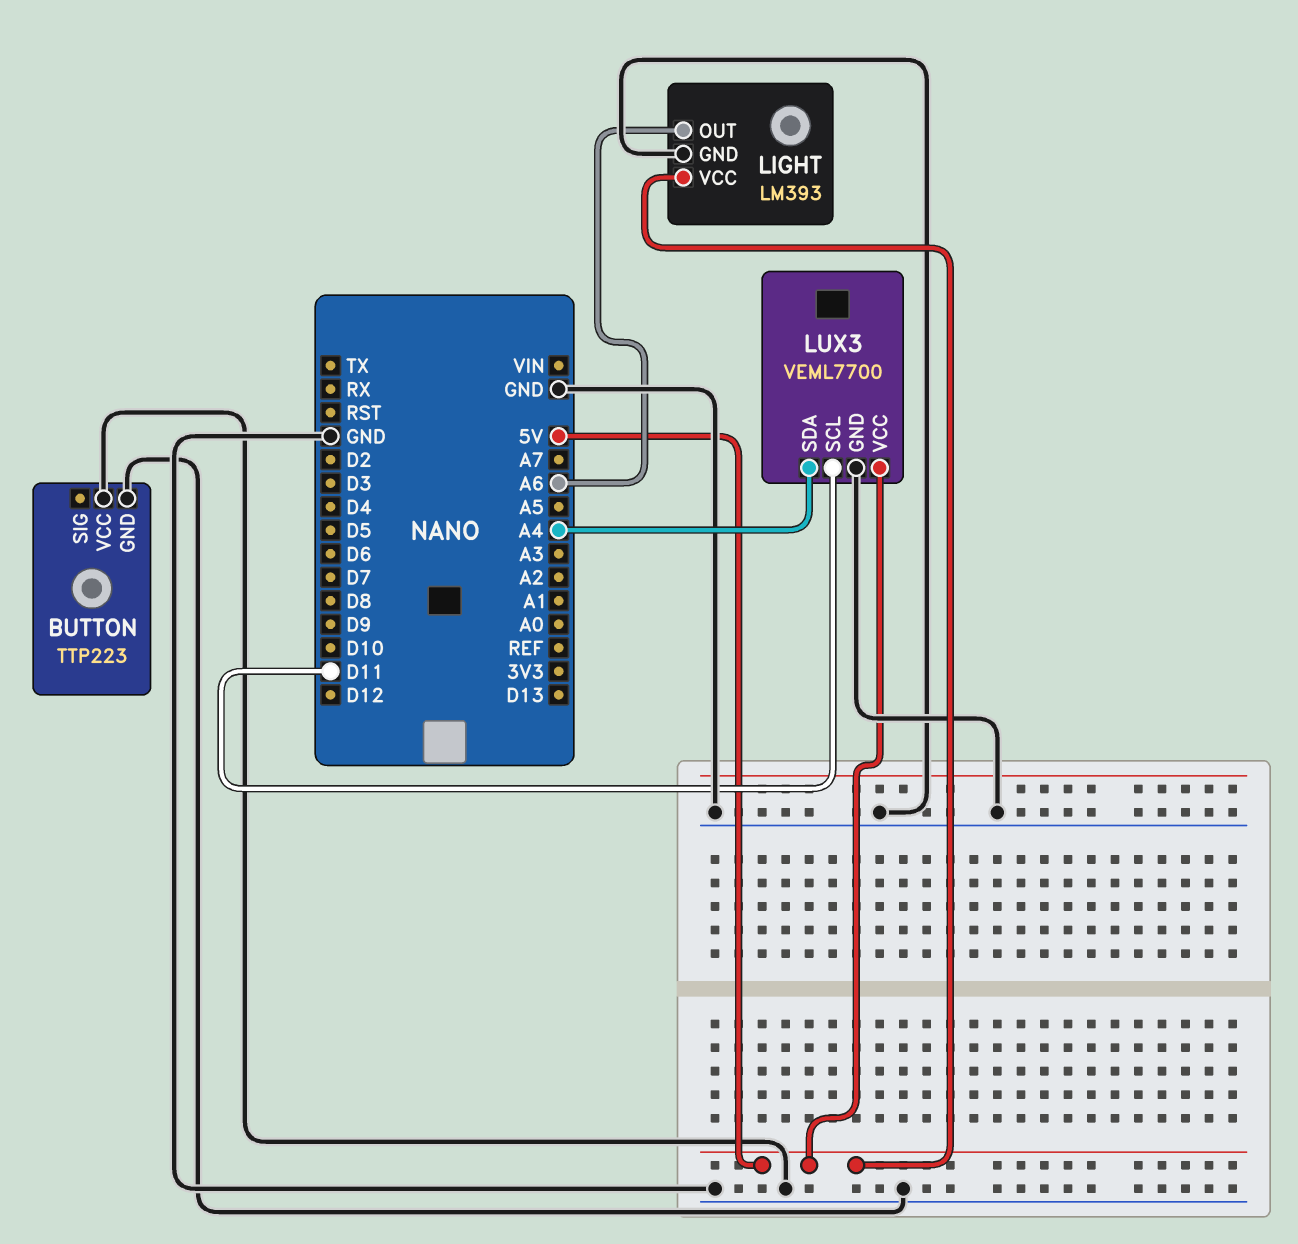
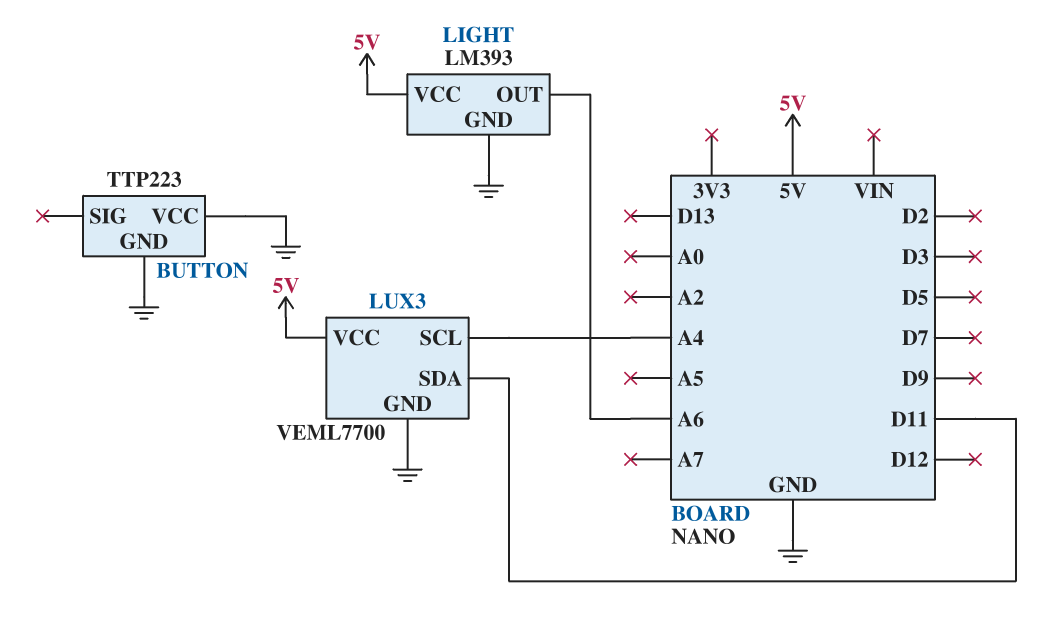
LUX3 pin SCL: D11 -> A4
LUX3 pin SDA: A4 -> D11

